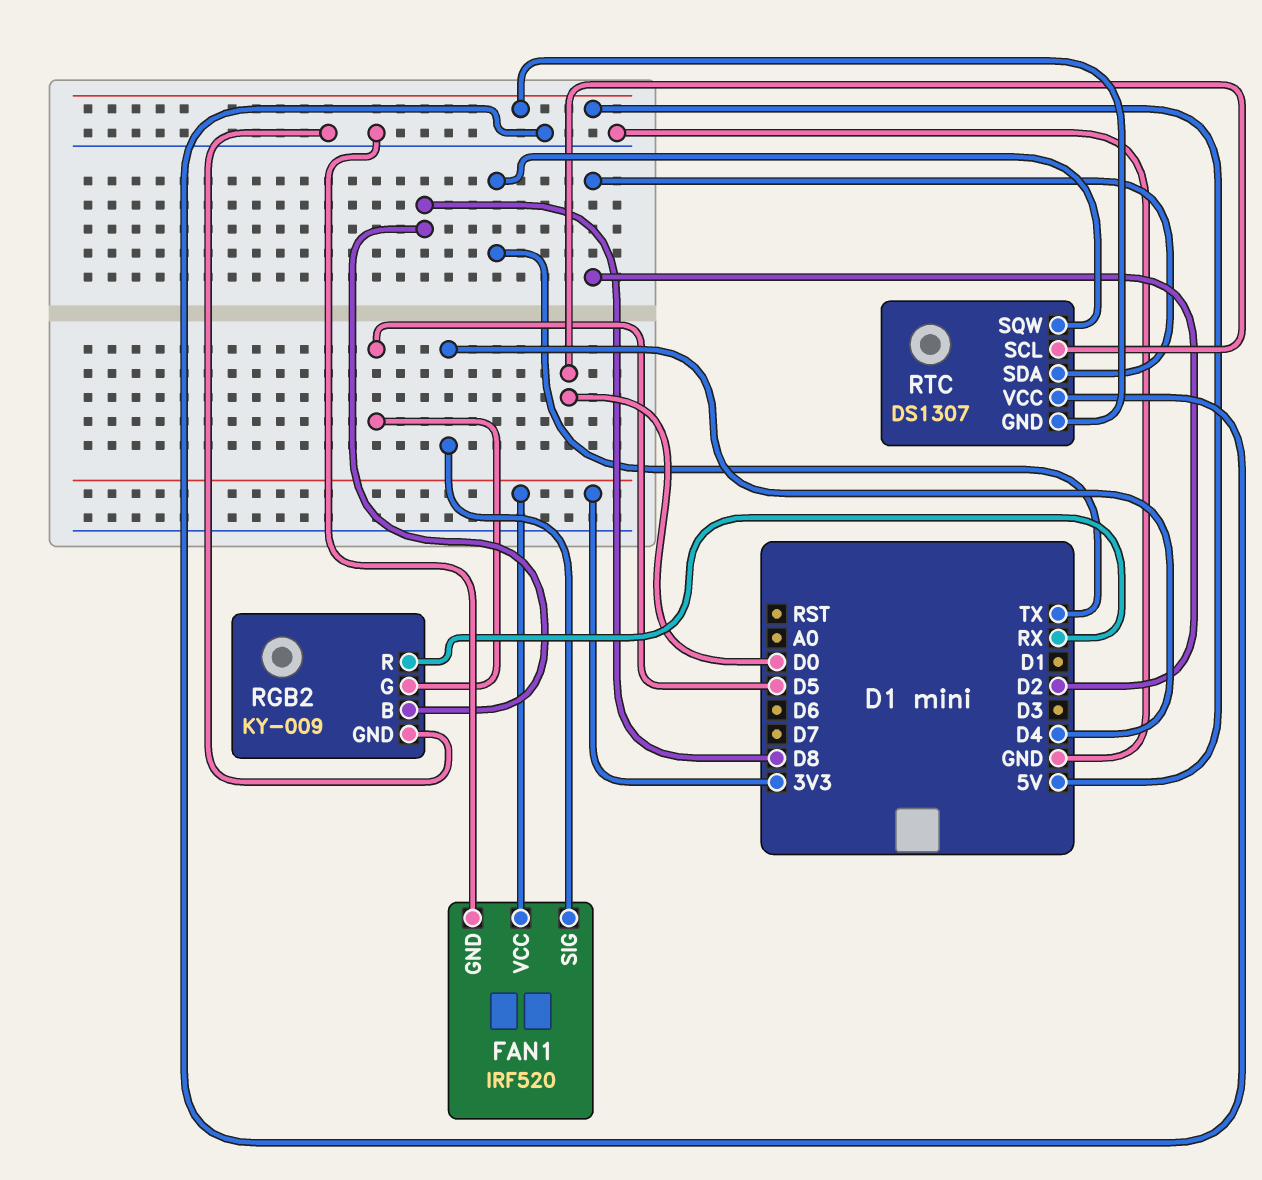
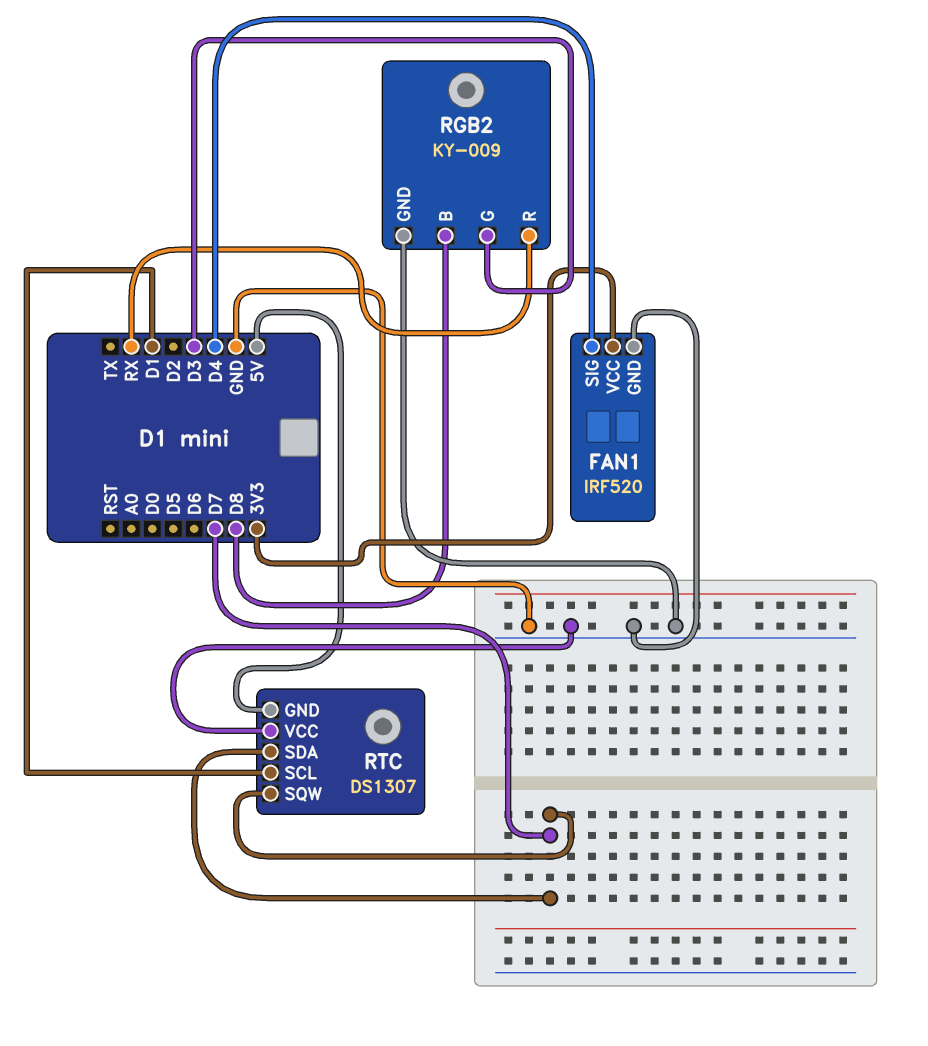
RGB2 pin G: D5 -> D3
RTC pin SCL: D0 -> D1
RTC pin SDA: D2 -> D7
RTC pin SQW: TX -> D7

